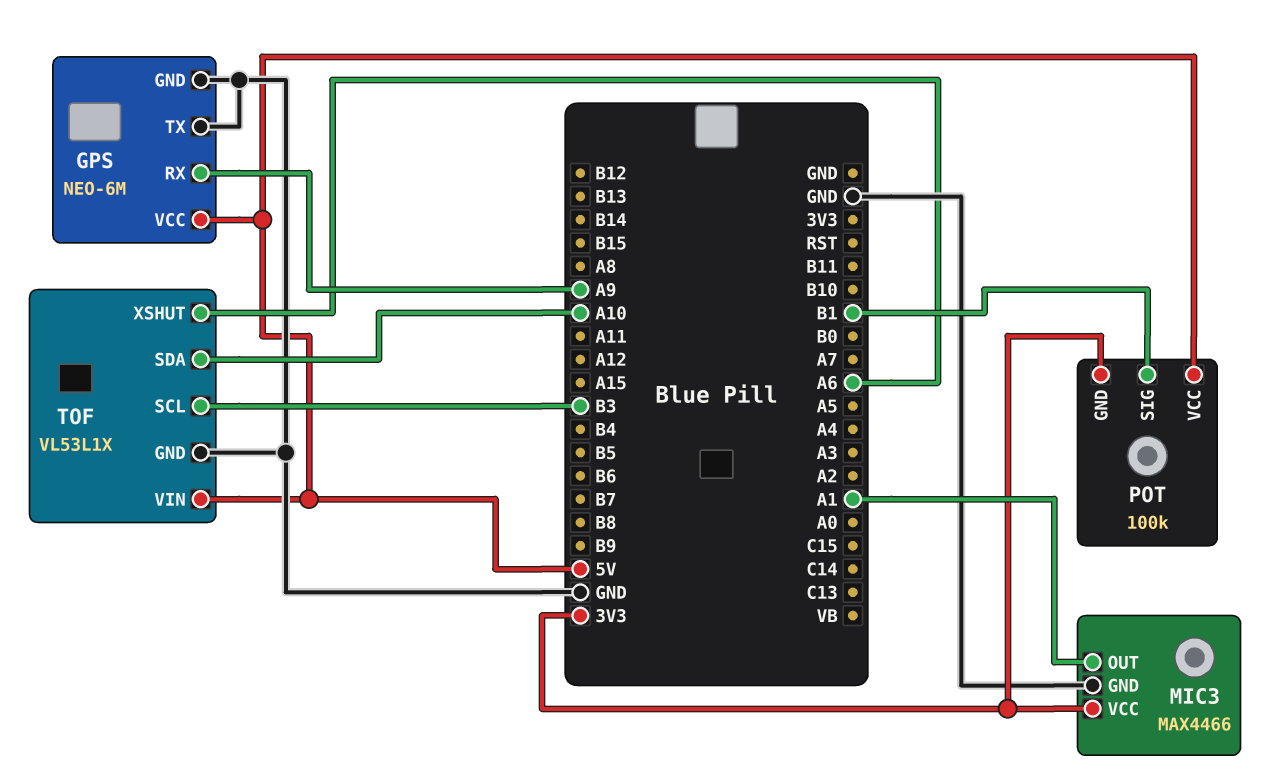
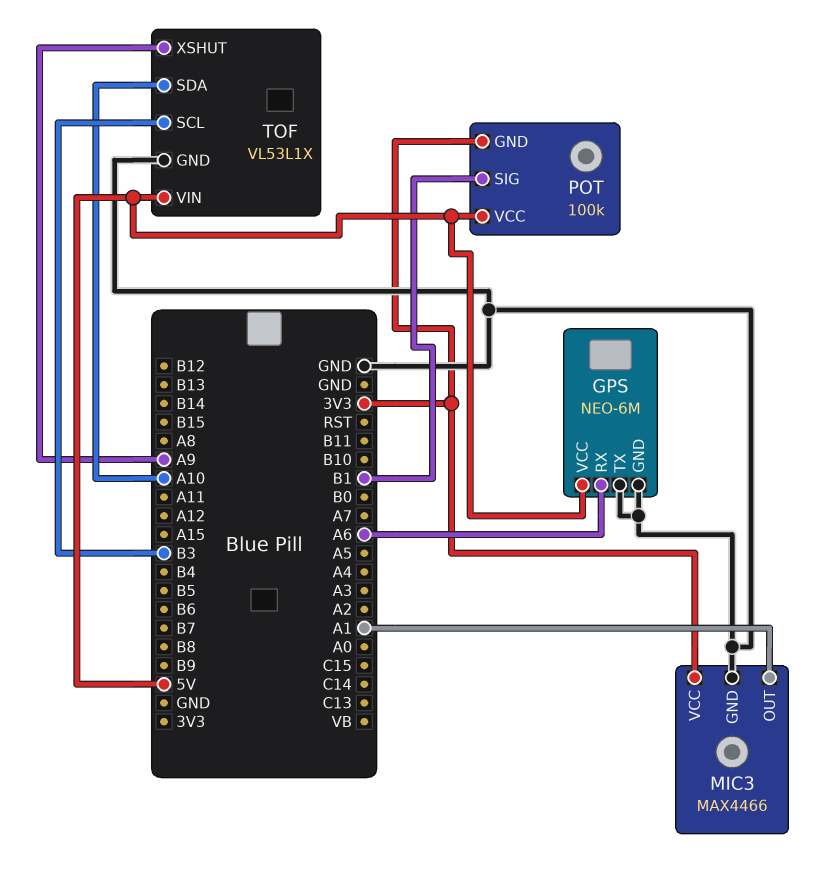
GPS pin RX: A9 -> A6
TOF pin XSHUT: A6 -> A9

